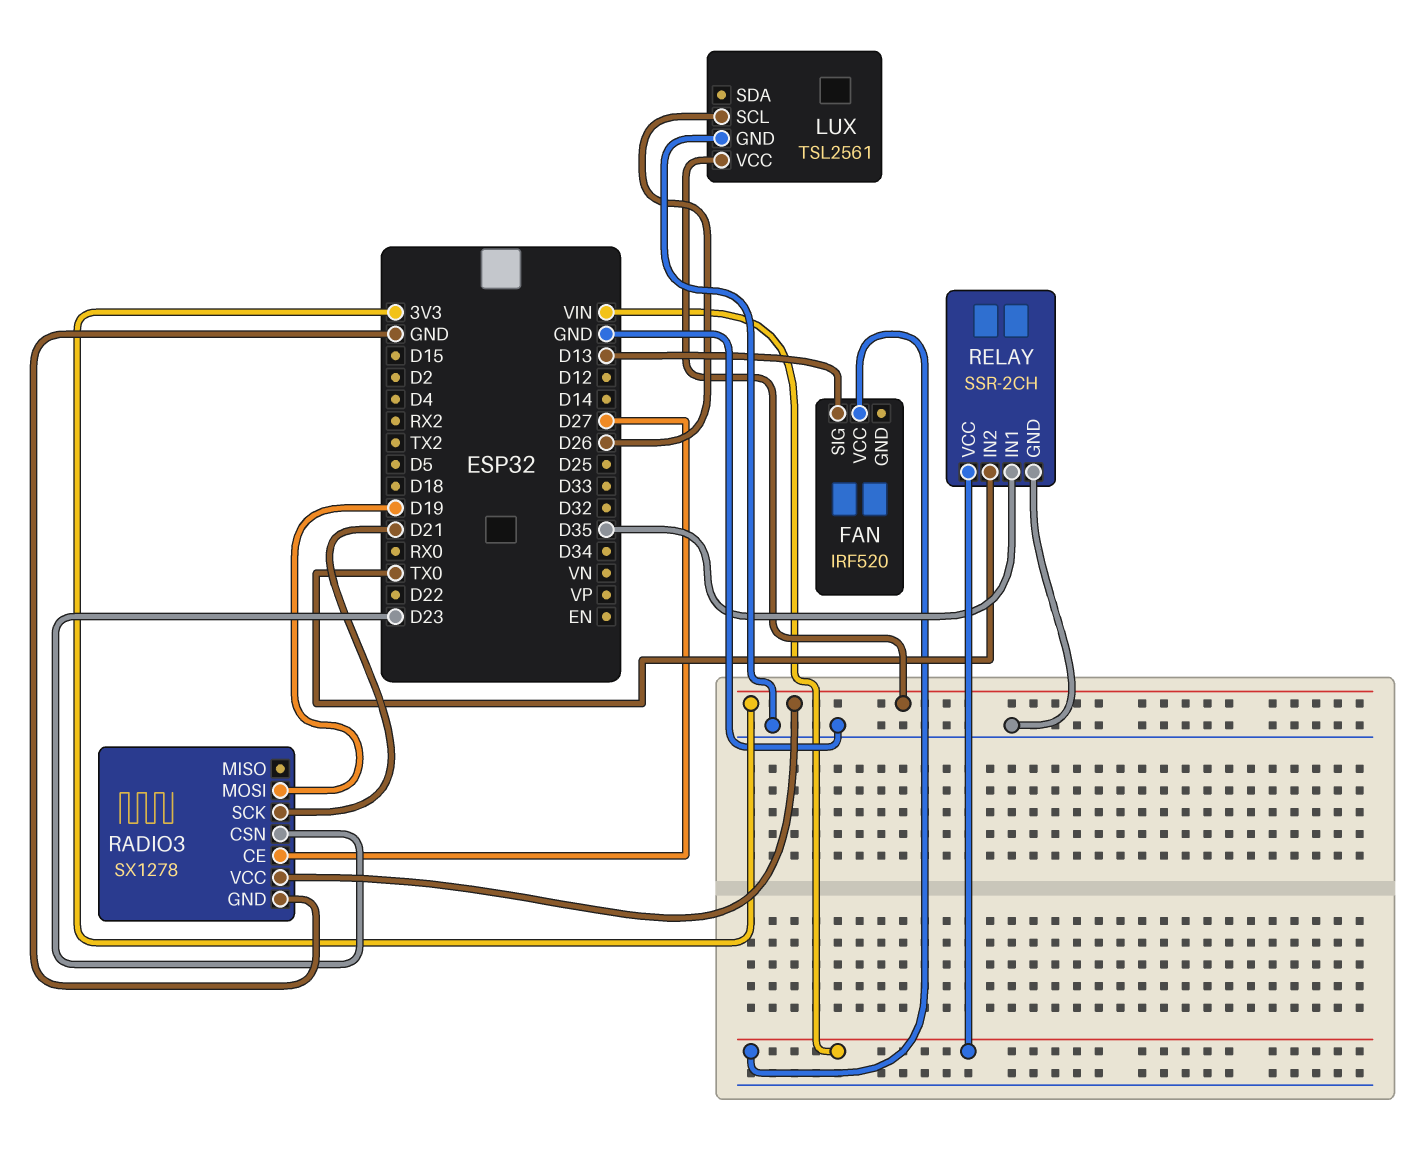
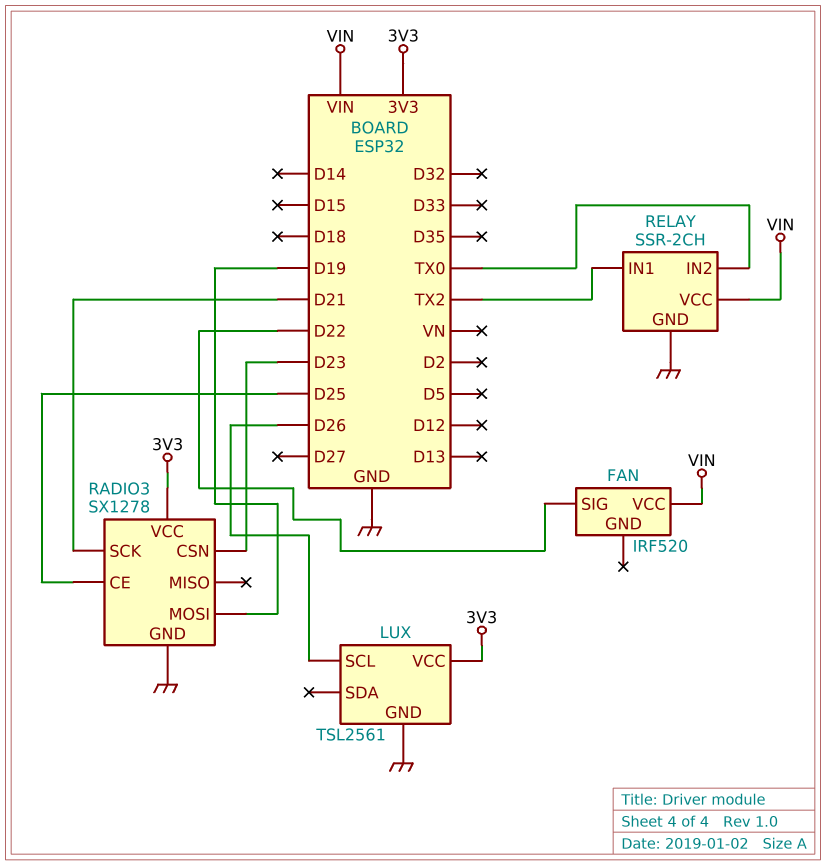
FAN pin SIG: D13 -> D22
RADIO3 pin CE: D27 -> D25
RELAY pin IN1: D35 -> TX2

